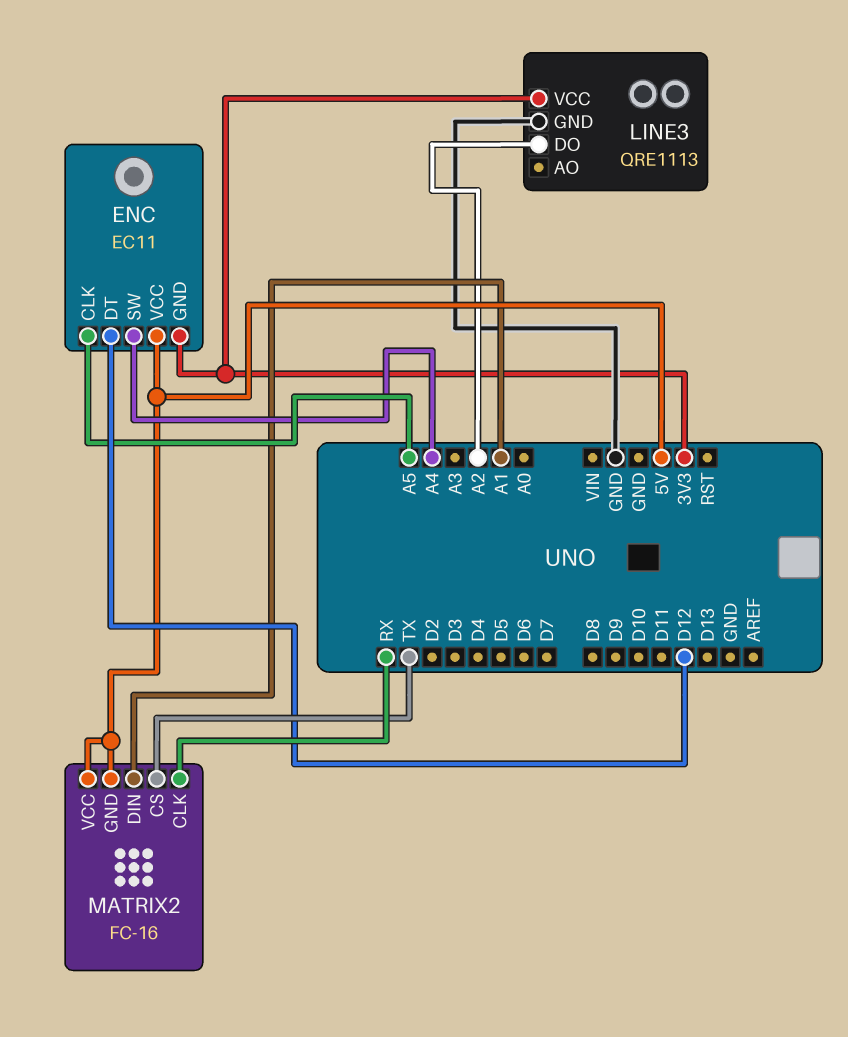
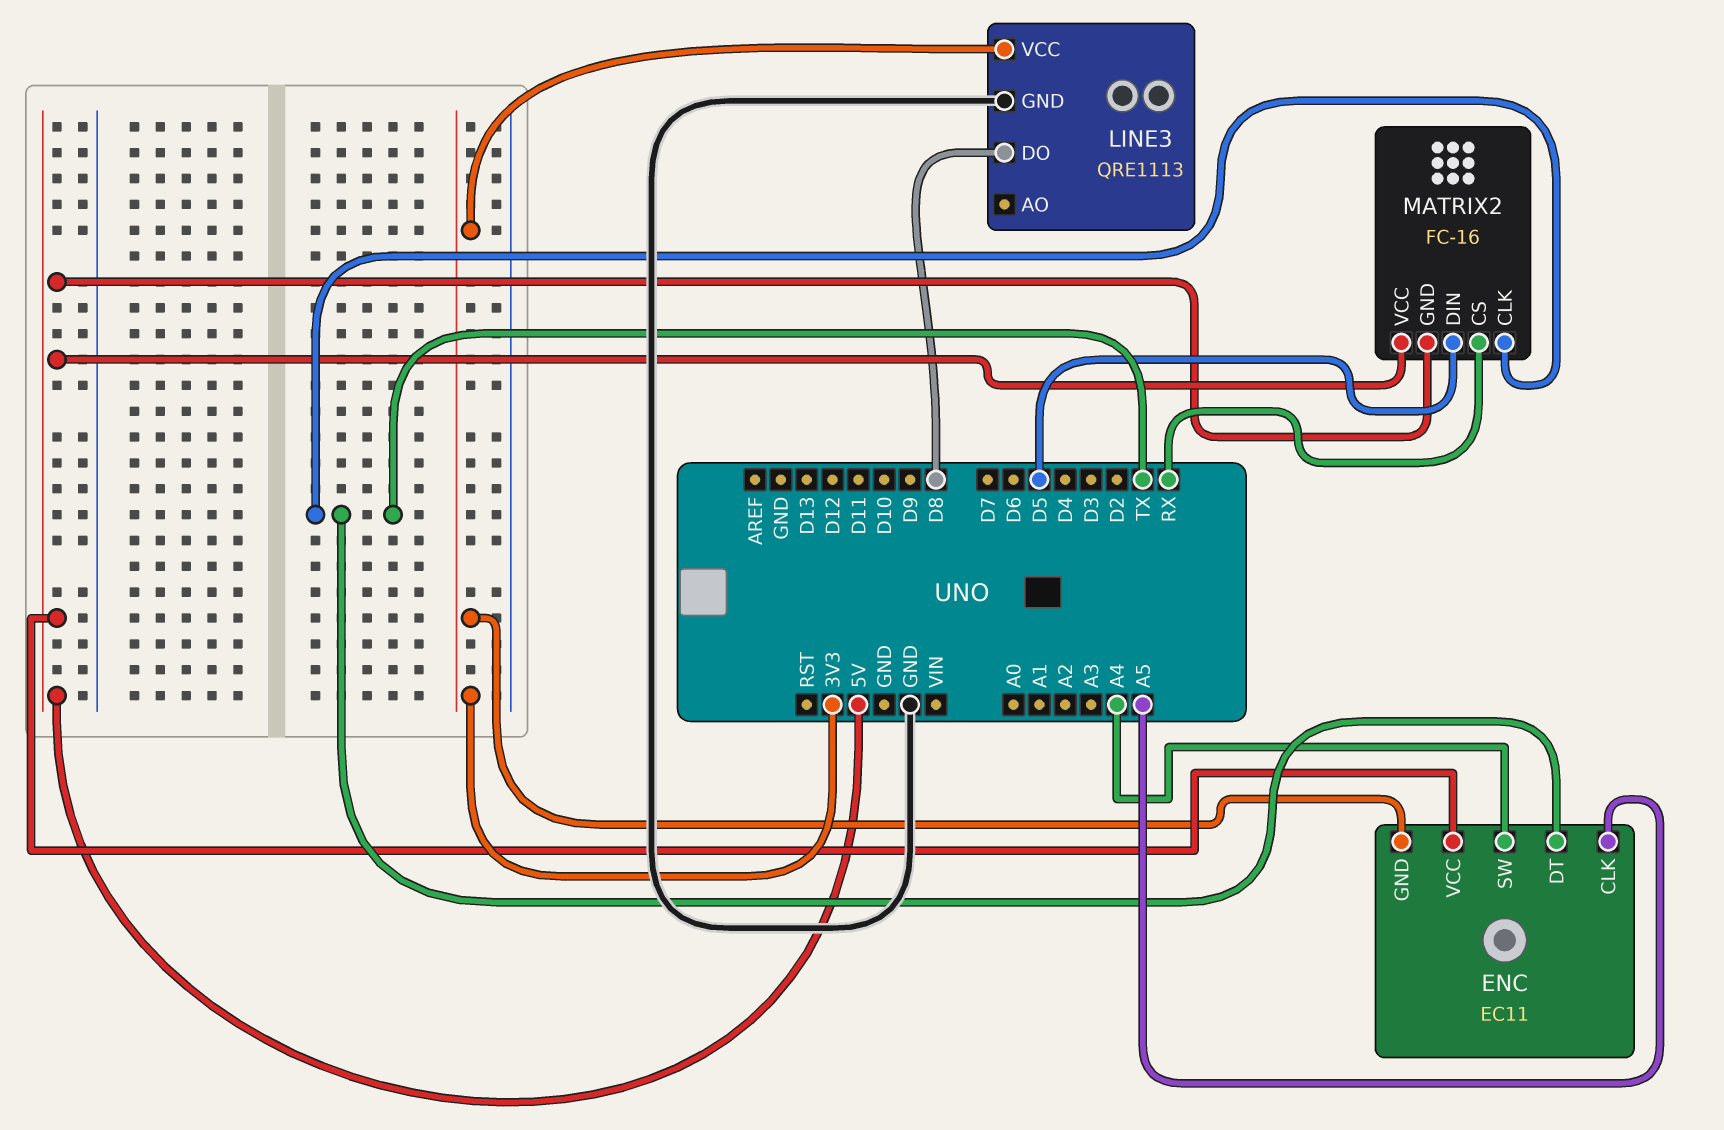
ENC pin DT: D12 -> TX
LINE3 pin DO: A2 -> D8
MATRIX2 pin CLK: RX -> TX
MATRIX2 pin CS: TX -> RX
MATRIX2 pin DIN: A1 -> D5

